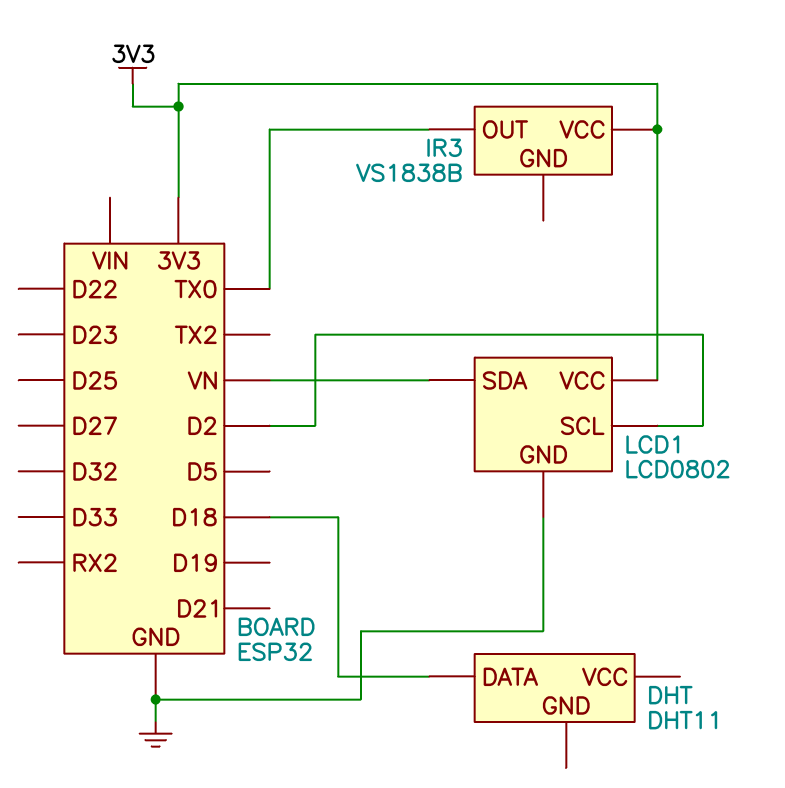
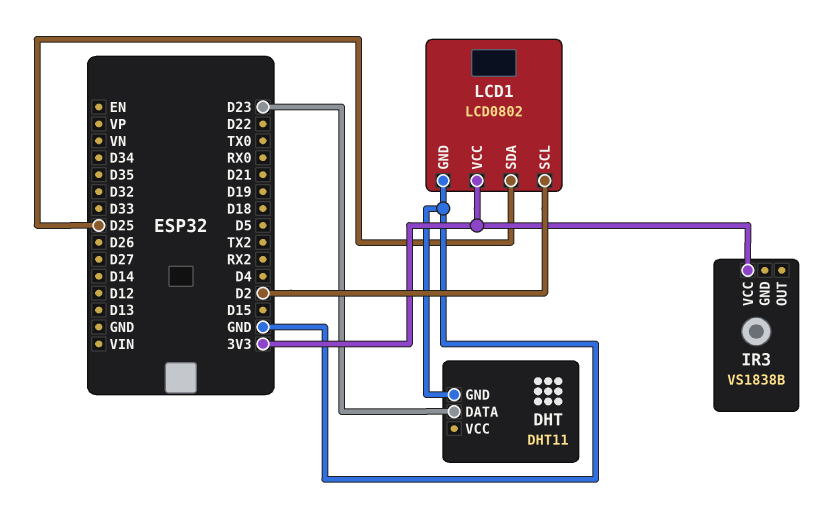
DHT pin DATA: D18 -> D23
DHT pin GND: none -> GND
IR3 pin OUT: TX0 -> none
LCD1 pin SDA: VN -> D25

